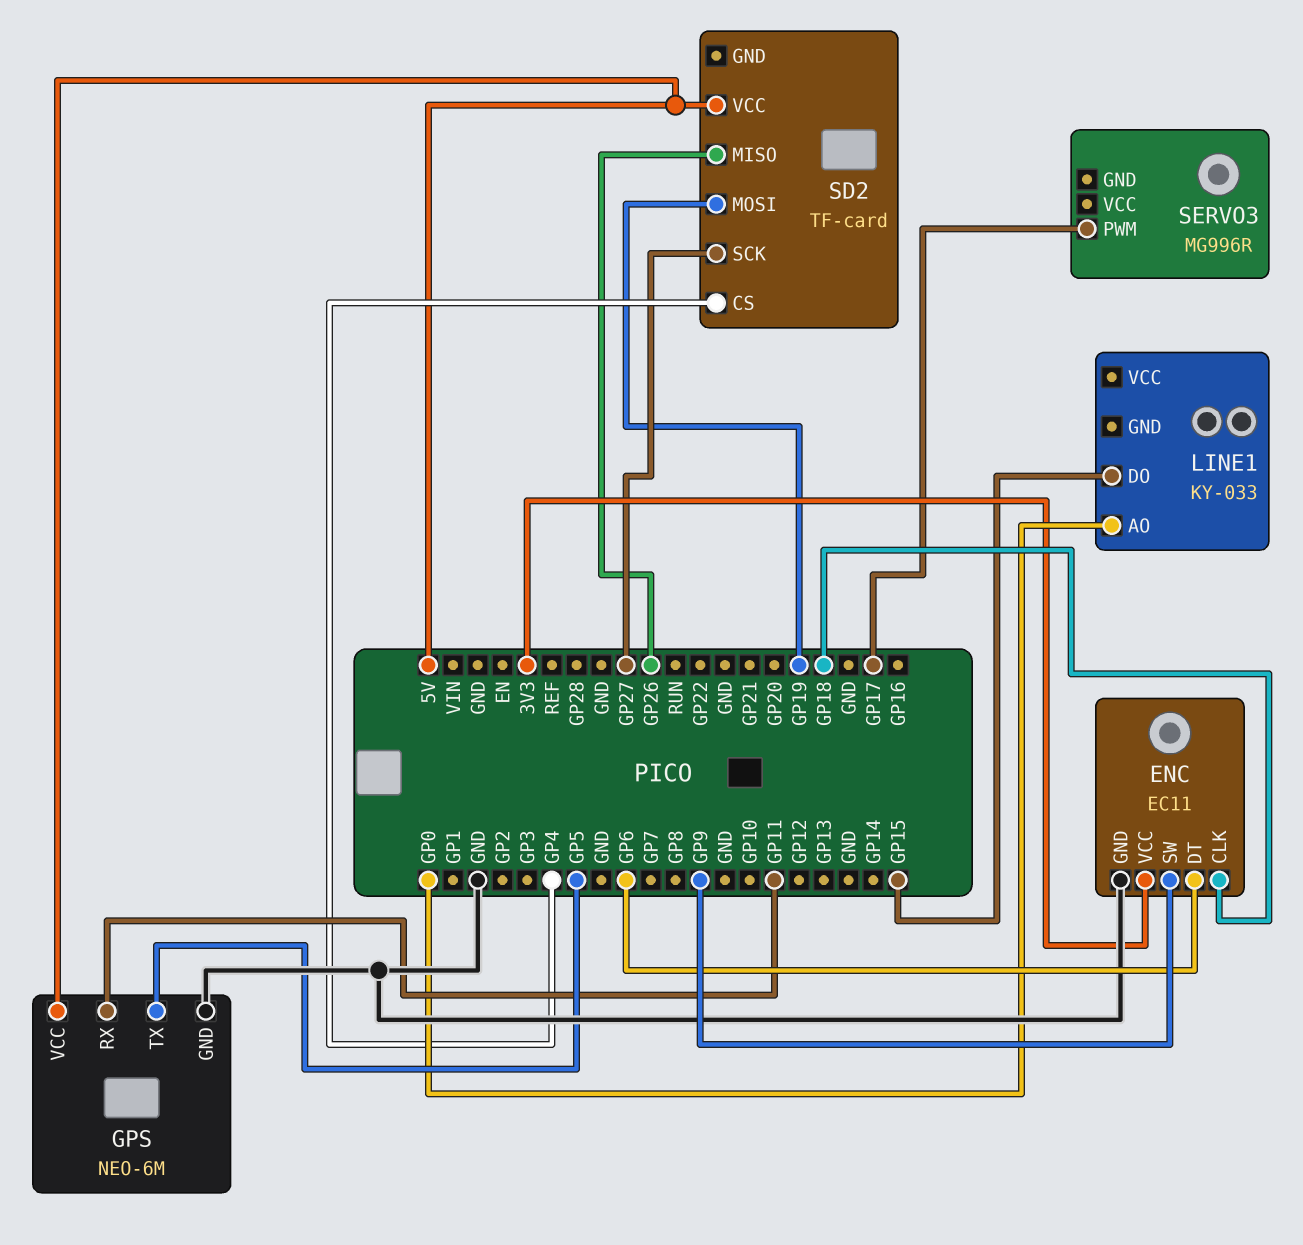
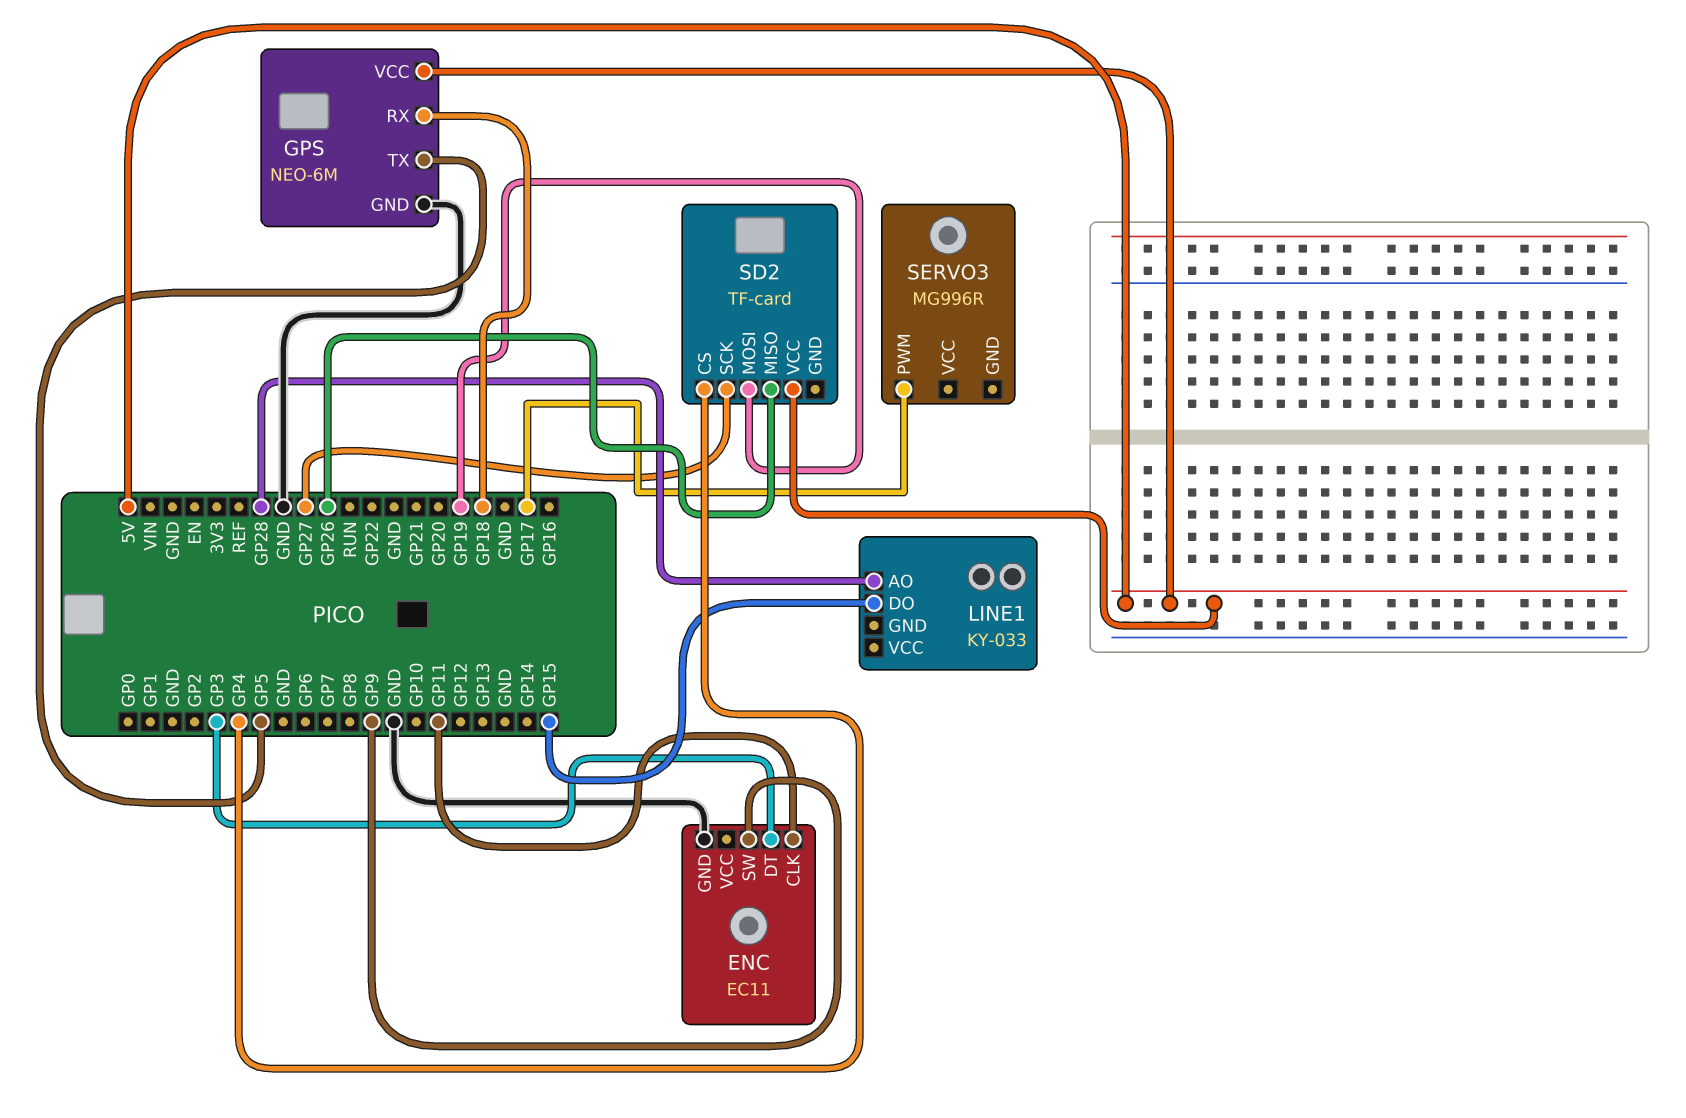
ENC pin CLK: GP18 -> GP11
ENC pin DT: GP6 -> GP3
ENC pin VCC: 3V3 -> none
GPS pin RX: GP11 -> GP18
LINE1 pin AO: GP0 -> GP28

